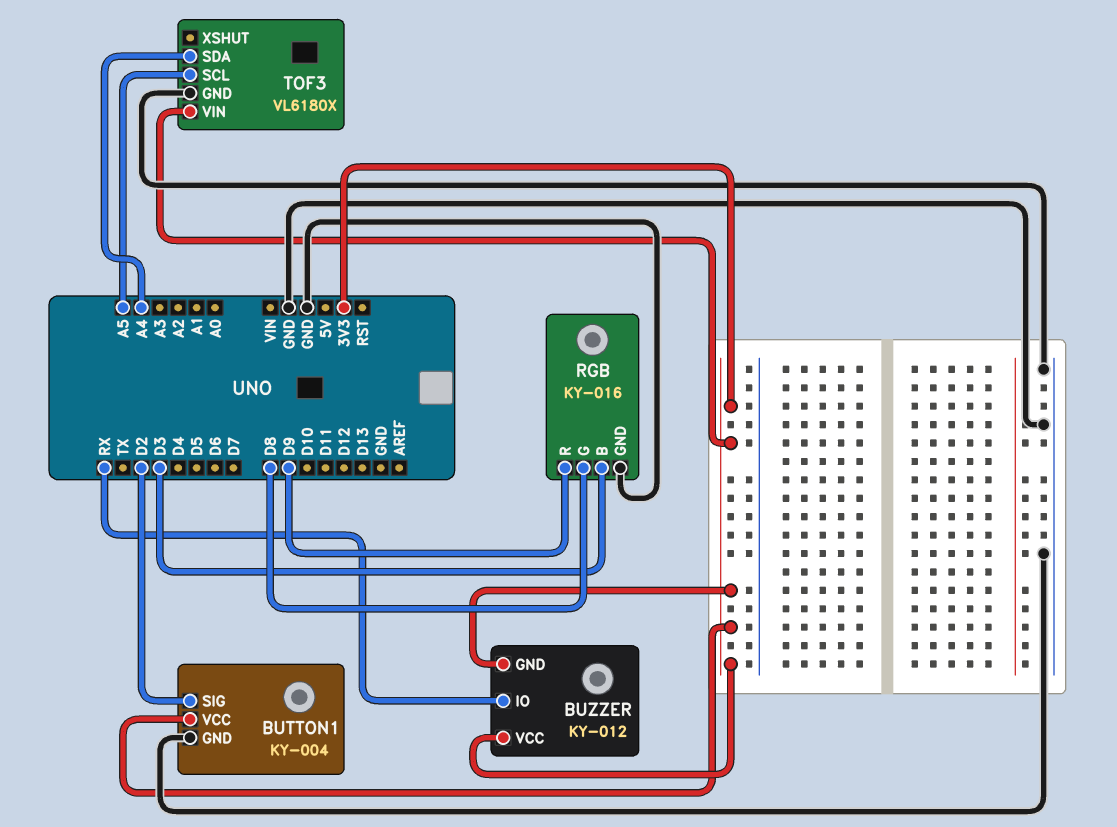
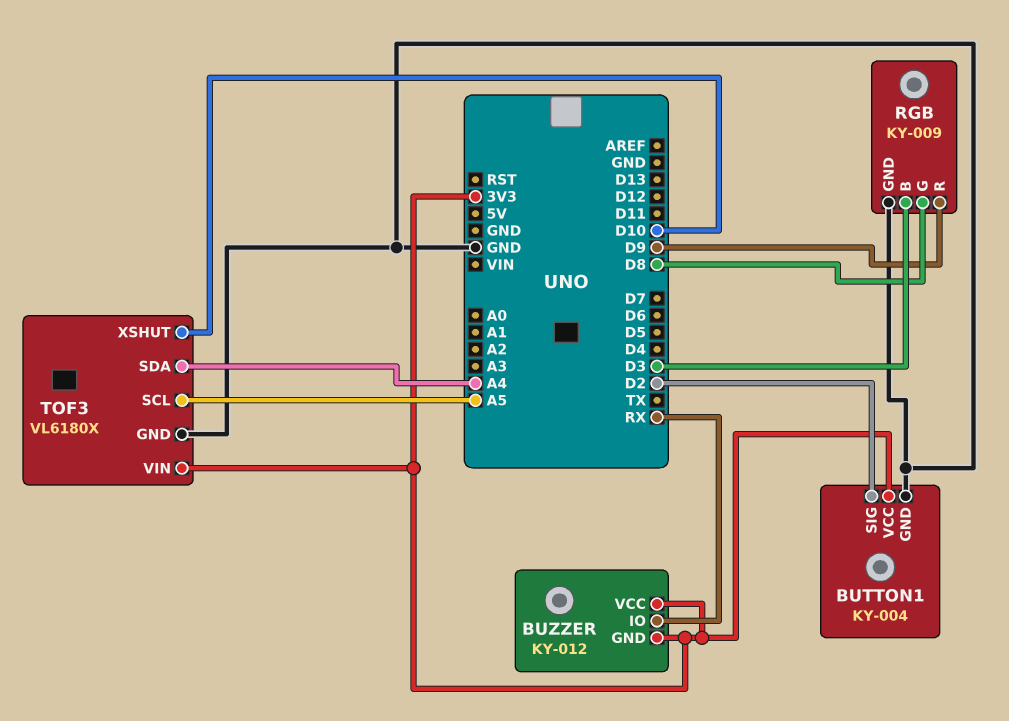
RGB: KY-016 -> KY-009
TOF3 pin XSHUT: none -> D10

